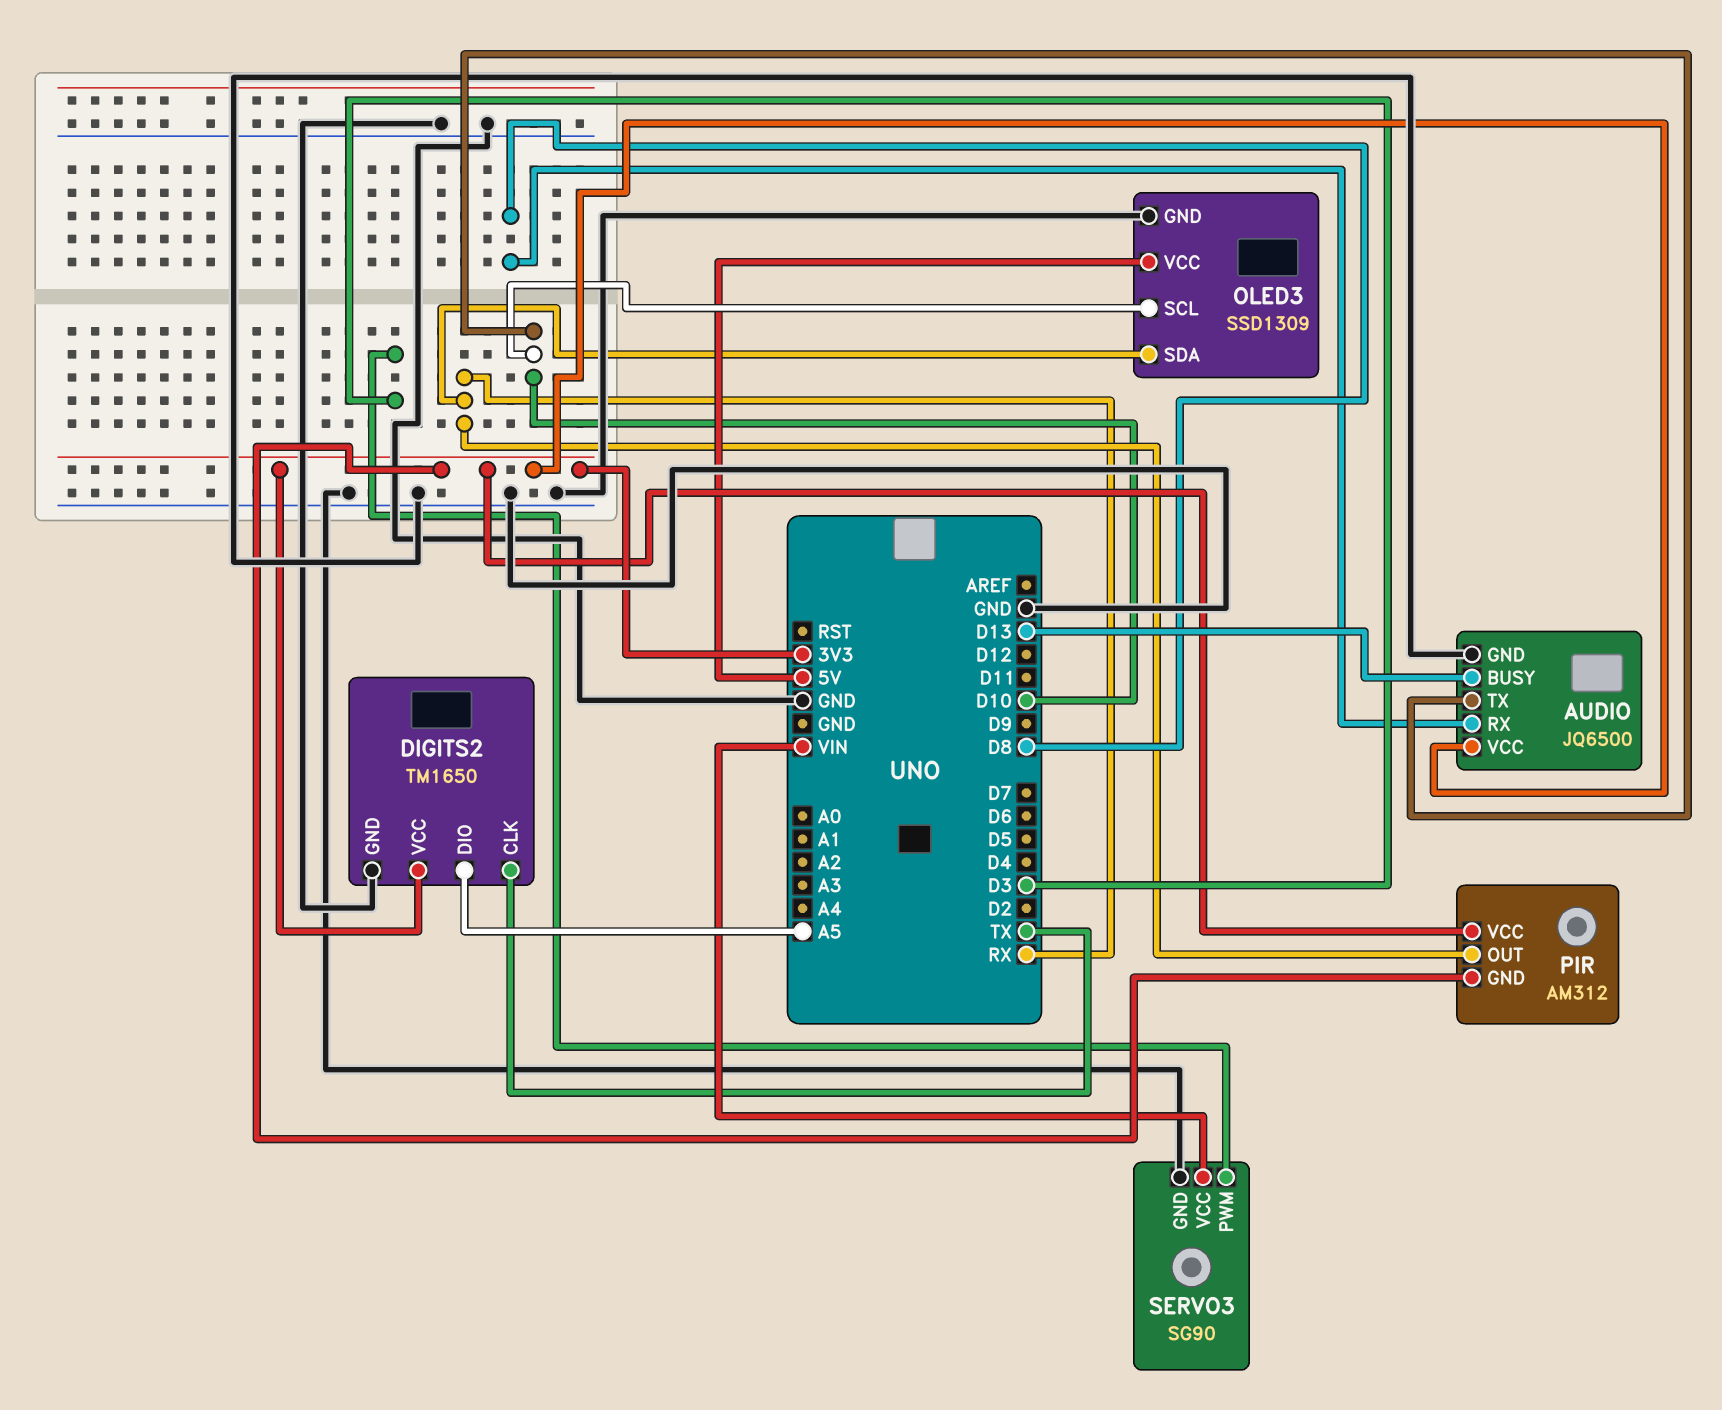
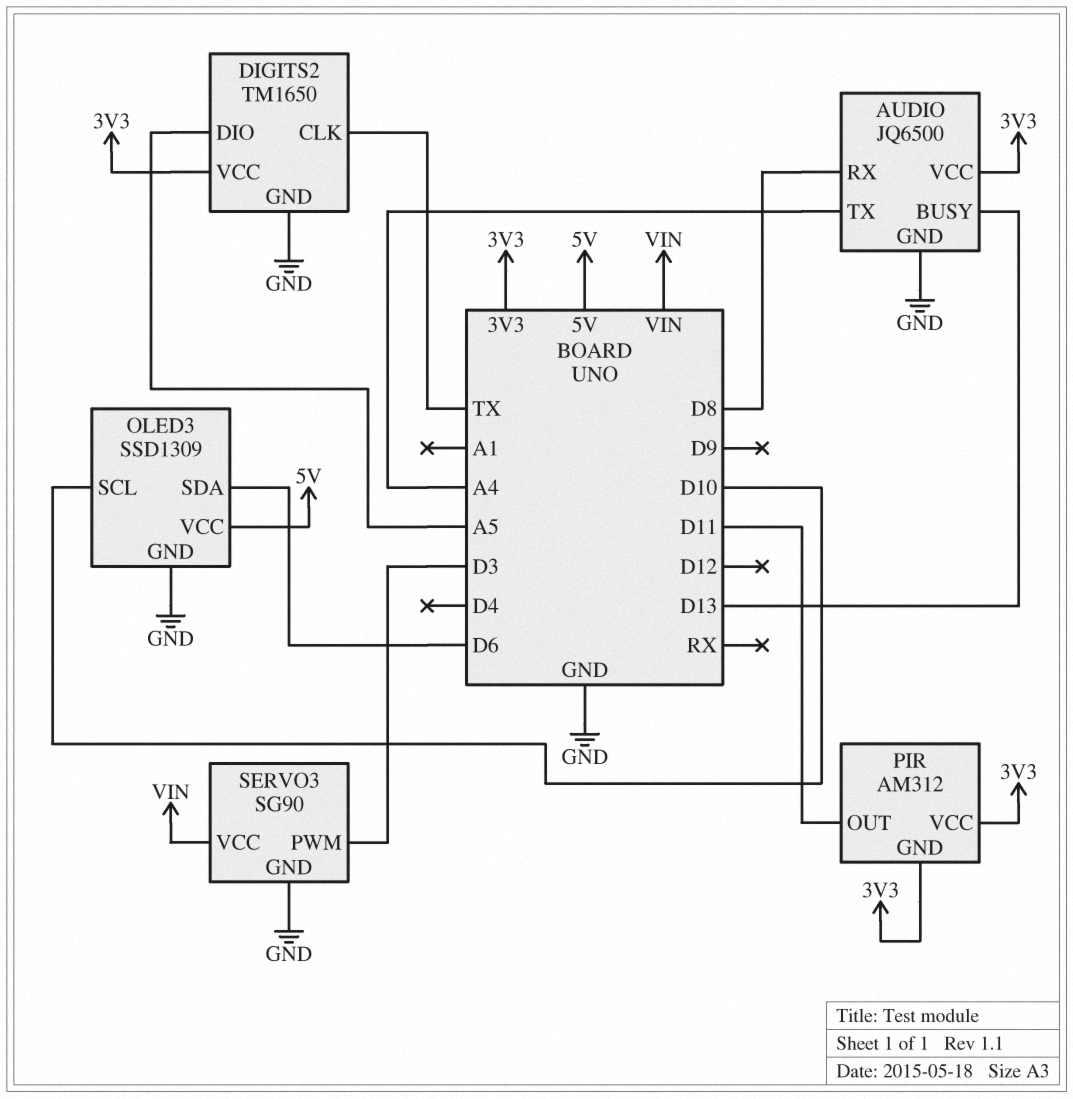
AUDIO pin TX: D10 -> A4
OLED3 pin SDA: RX -> D6
PIR pin OUT: RX -> D11

